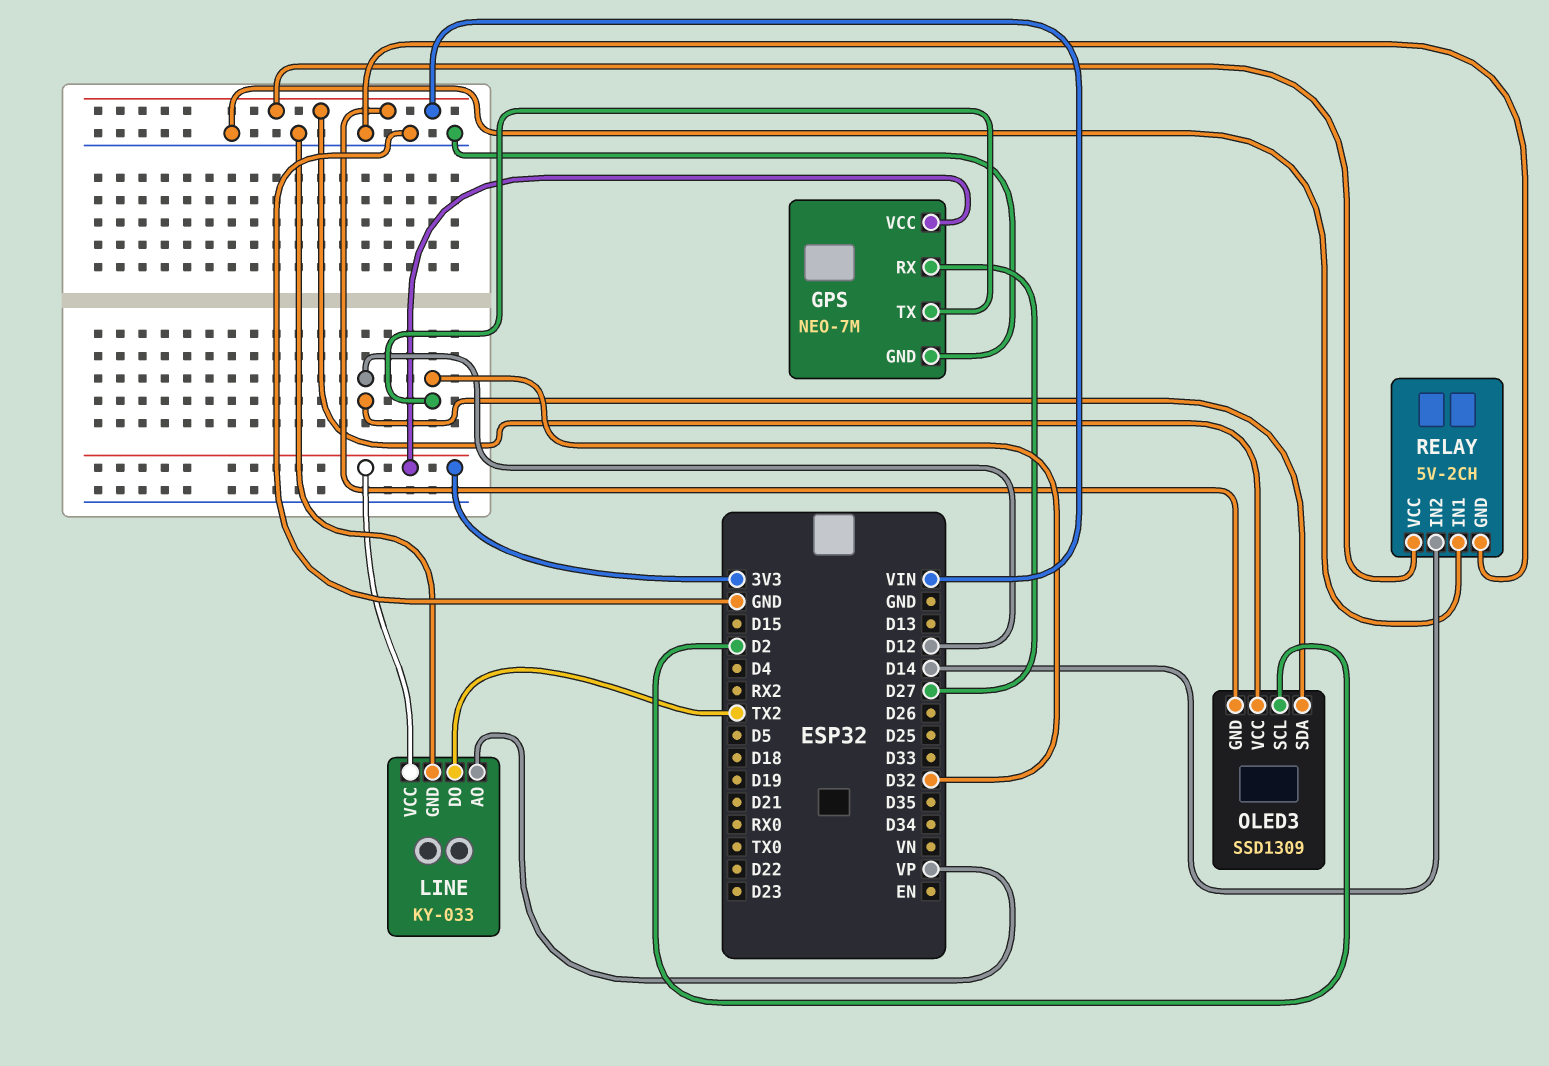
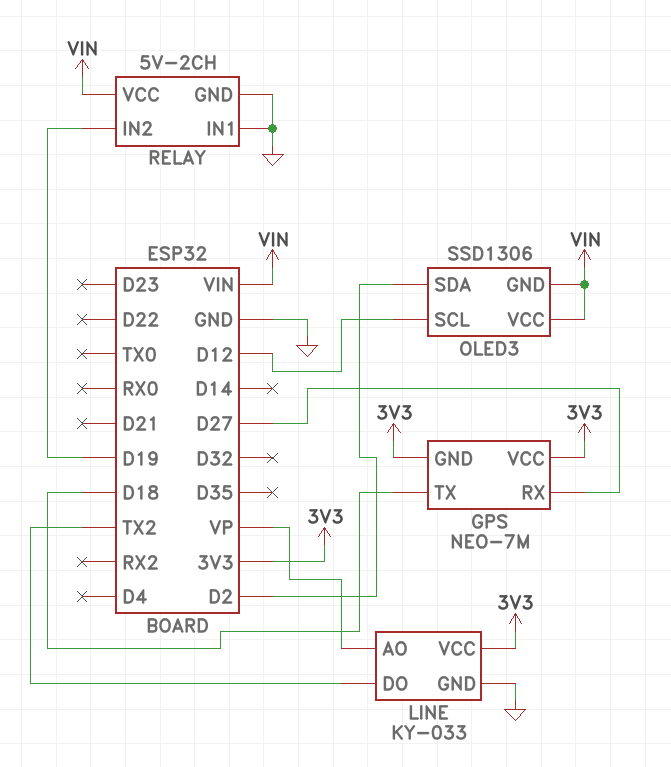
GPS pin GND: GND -> 3V3
GPS pin TX: D32 -> D18
OLED3: SSD1309 -> SSD1306
OLED3 pin SCL: D2 -> D12
OLED3 pin SDA: D12 -> D2
RELAY pin IN2: D14 -> D19

